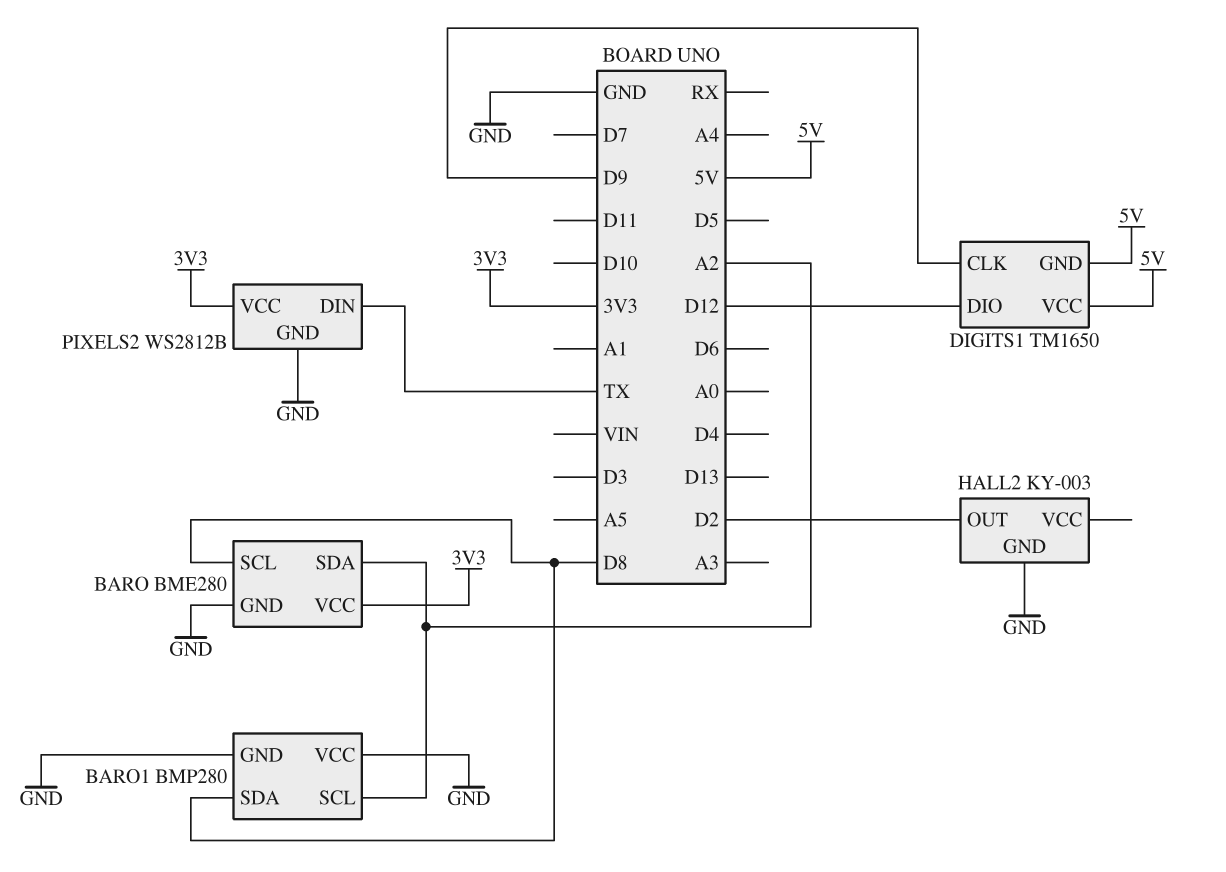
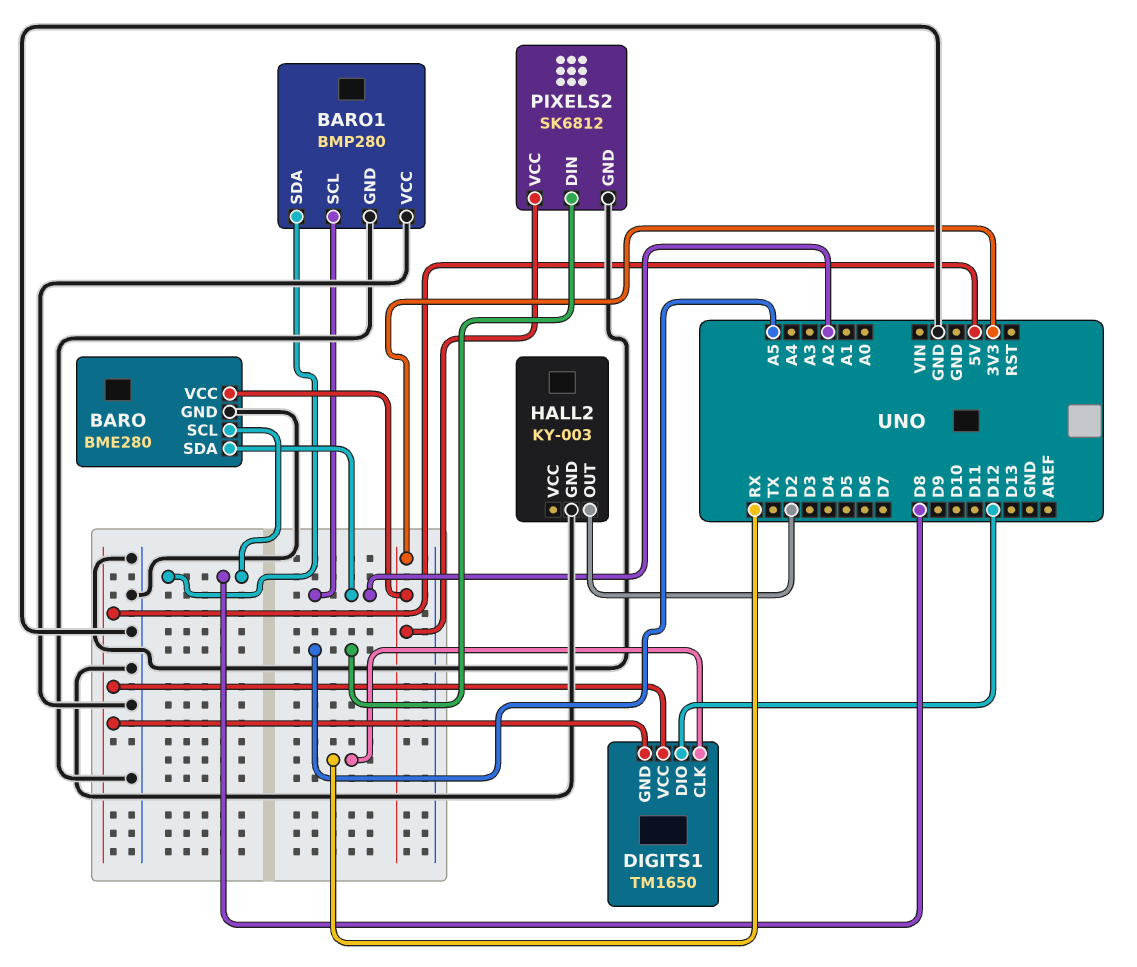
DIGITS1 pin CLK: D9 -> RX
PIXELS2: WS2812B -> SK6812
PIXELS2 pin DIN: TX -> A5

